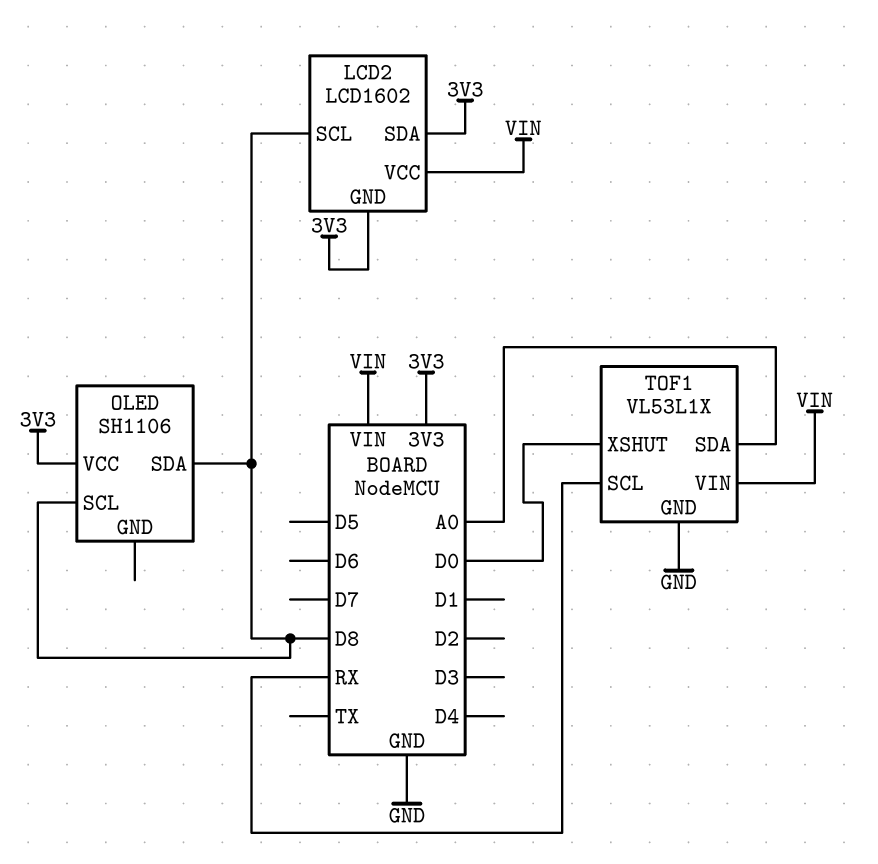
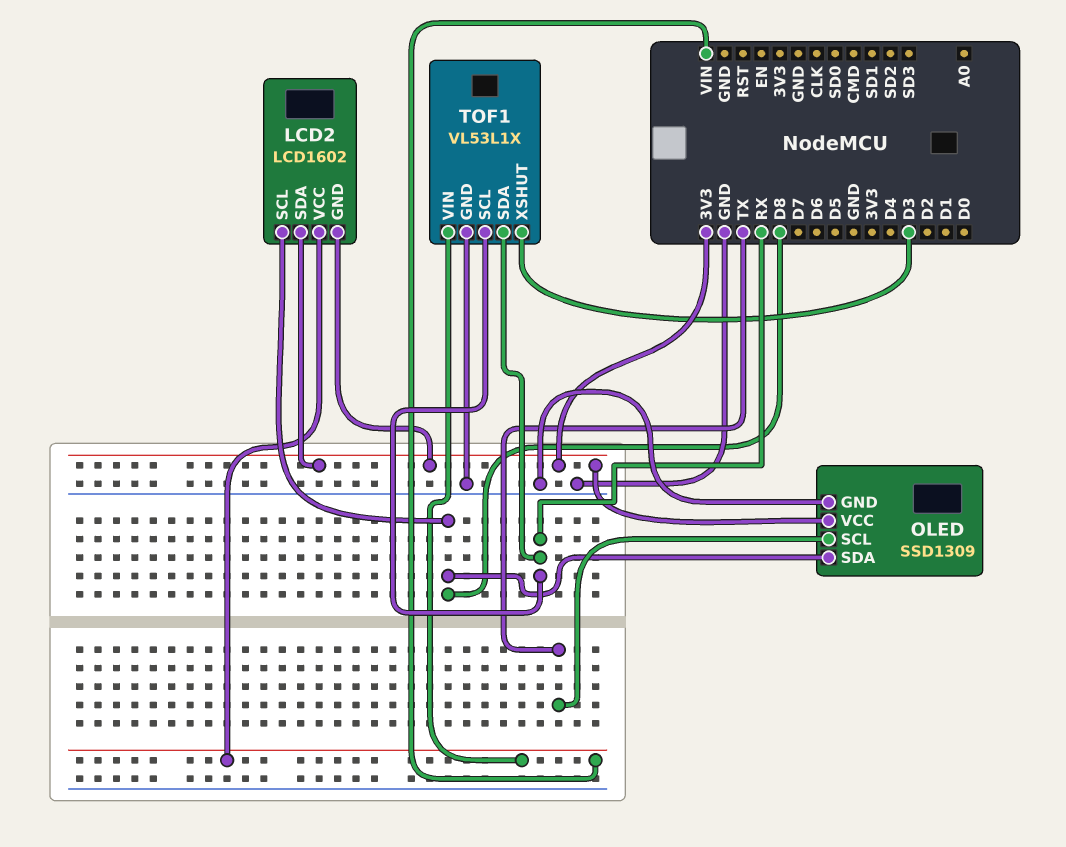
OLED: SH1106 -> SSD1309
OLED pin GND: none -> GND
OLED pin SCL: D8 -> TX
TOF1 pin SDA: A0 -> RX
TOF1 pin XSHUT: D0 -> D3

